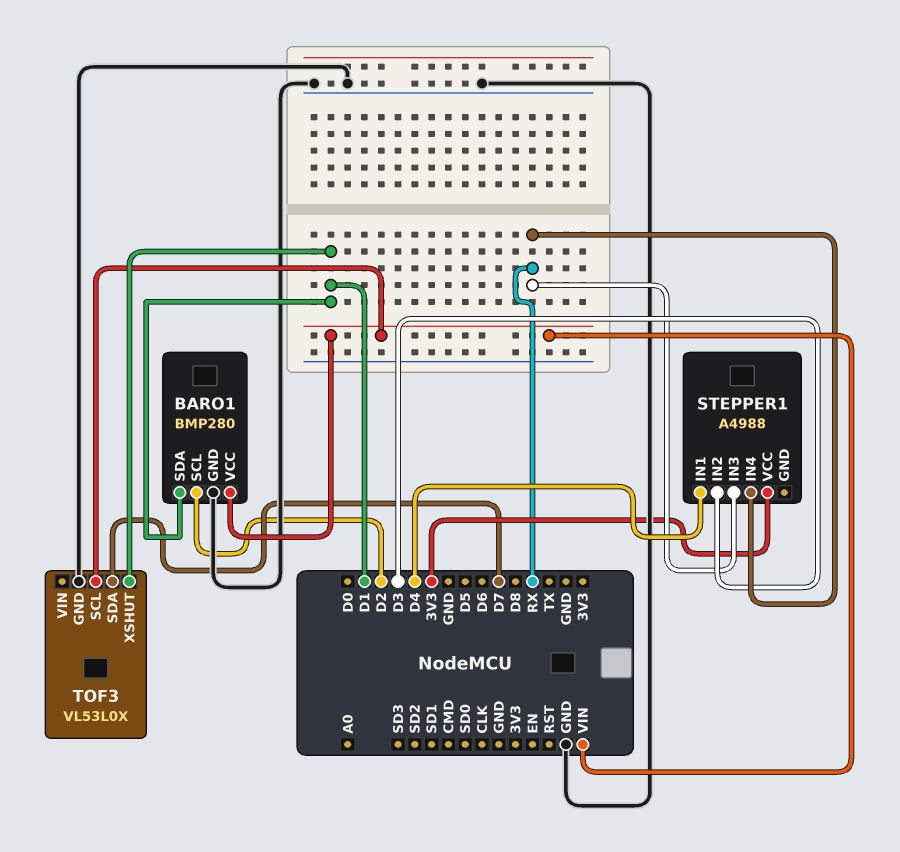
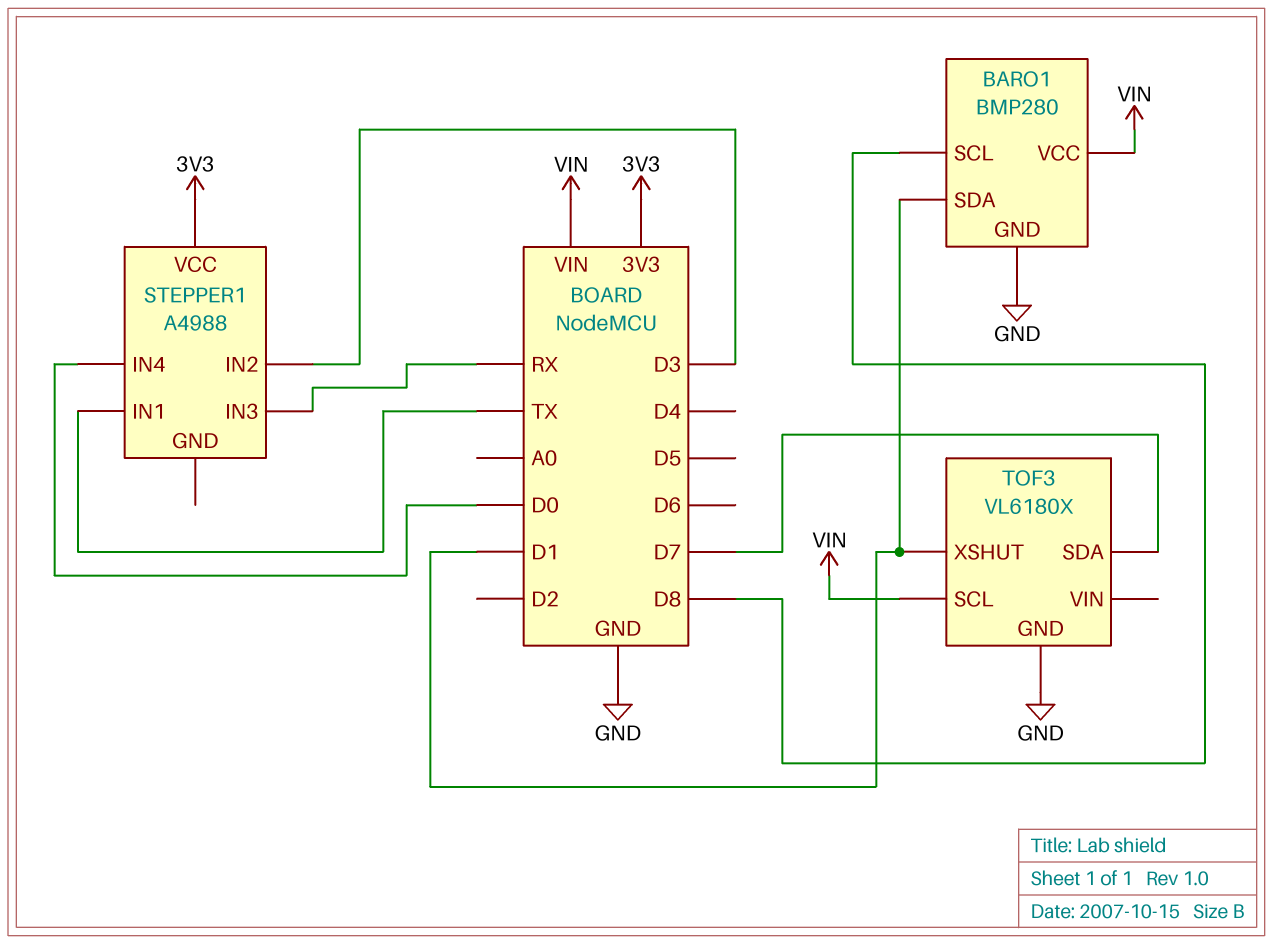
BARO1 pin SCL: D2 -> D8
STEPPER1 pin IN1: D4 -> TX
STEPPER1 pin IN4: RX -> D0
TOF3: VL53L0X -> VL6180X

